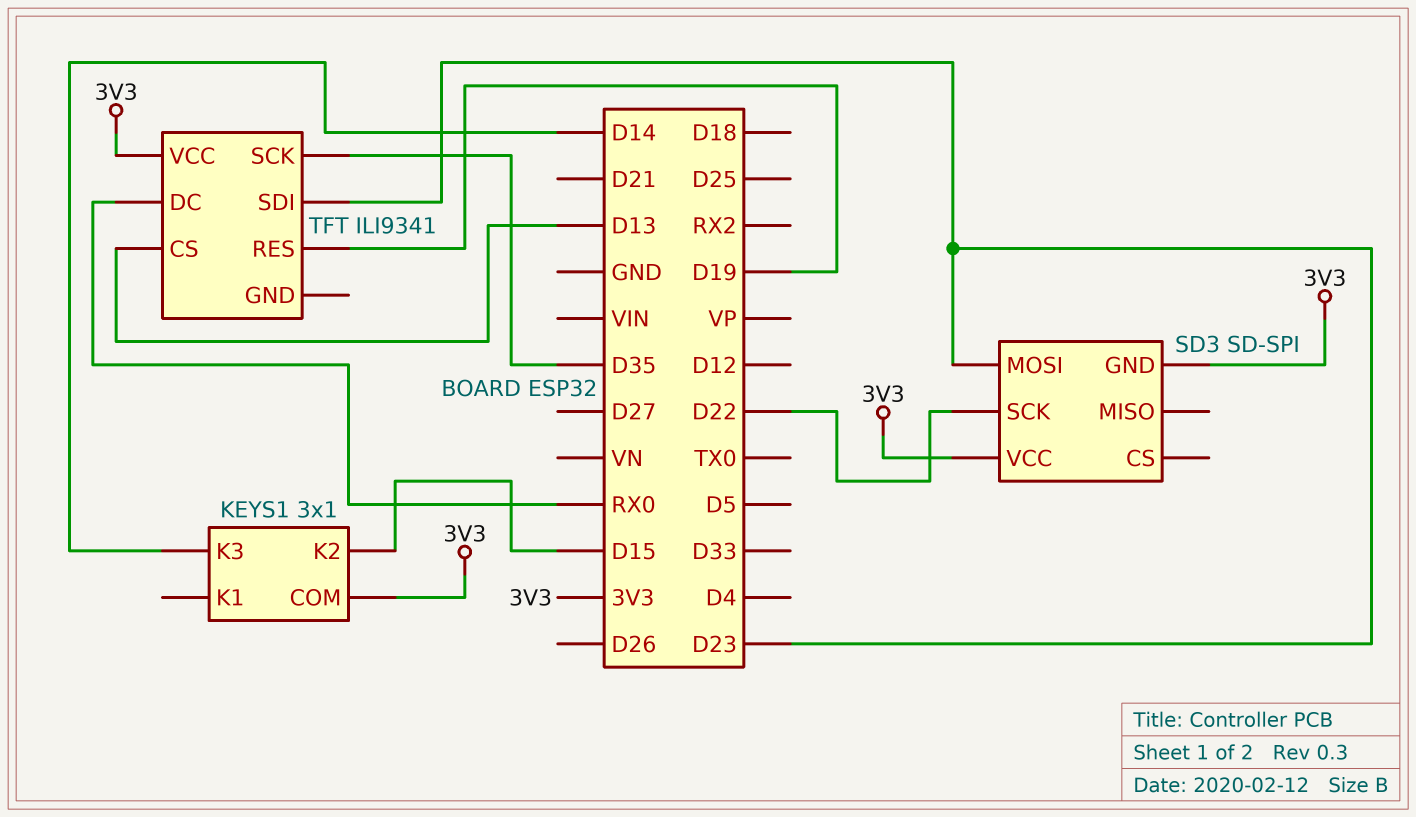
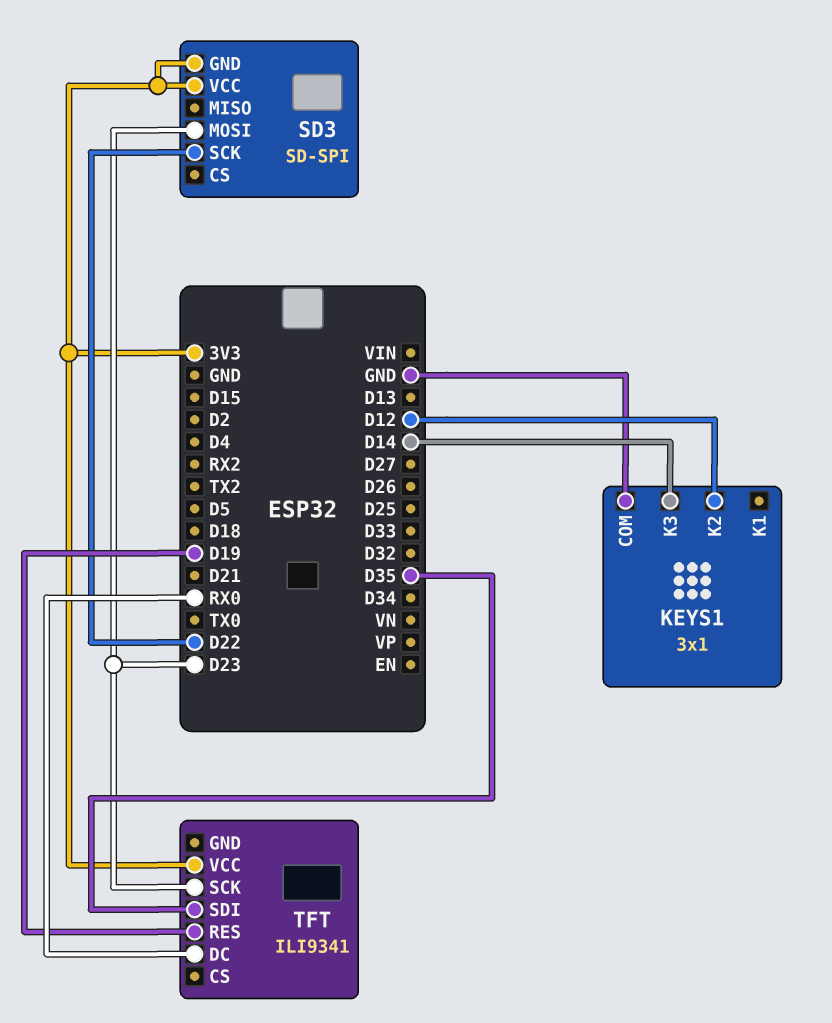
KEYS1 pin COM: 3V3 -> GND
KEYS1 pin K2: D15 -> D12
TFT pin CS: D13 -> none
TFT pin SCK: D35 -> D23
TFT pin SDI: D23 -> D35

